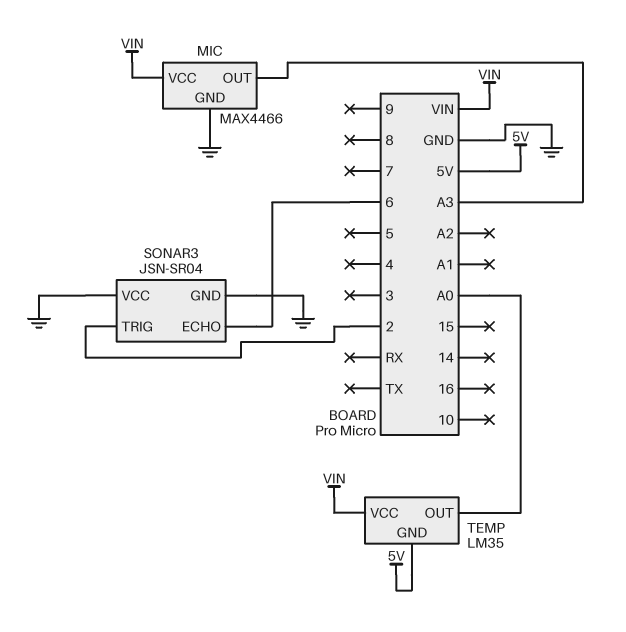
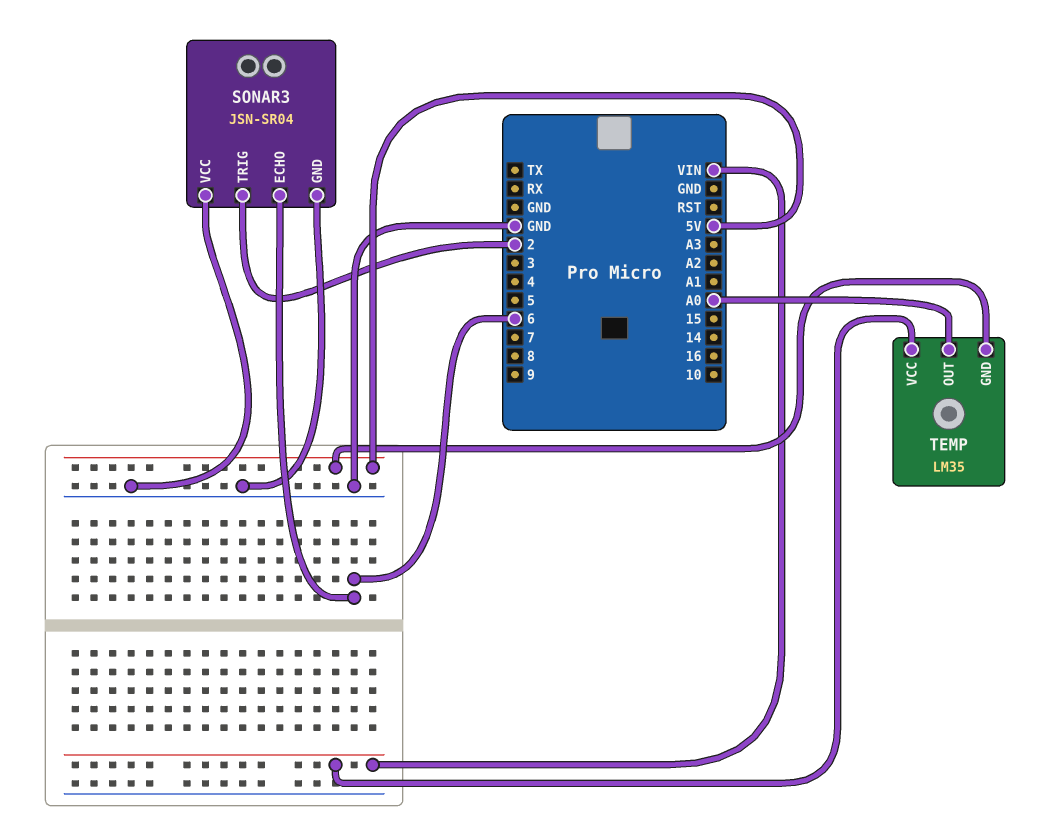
MIC: MAX4466 -> none
MIC pin GND: GND -> none
MIC pin OUT: A3 -> none
MIC pin VCC: VIN -> none

